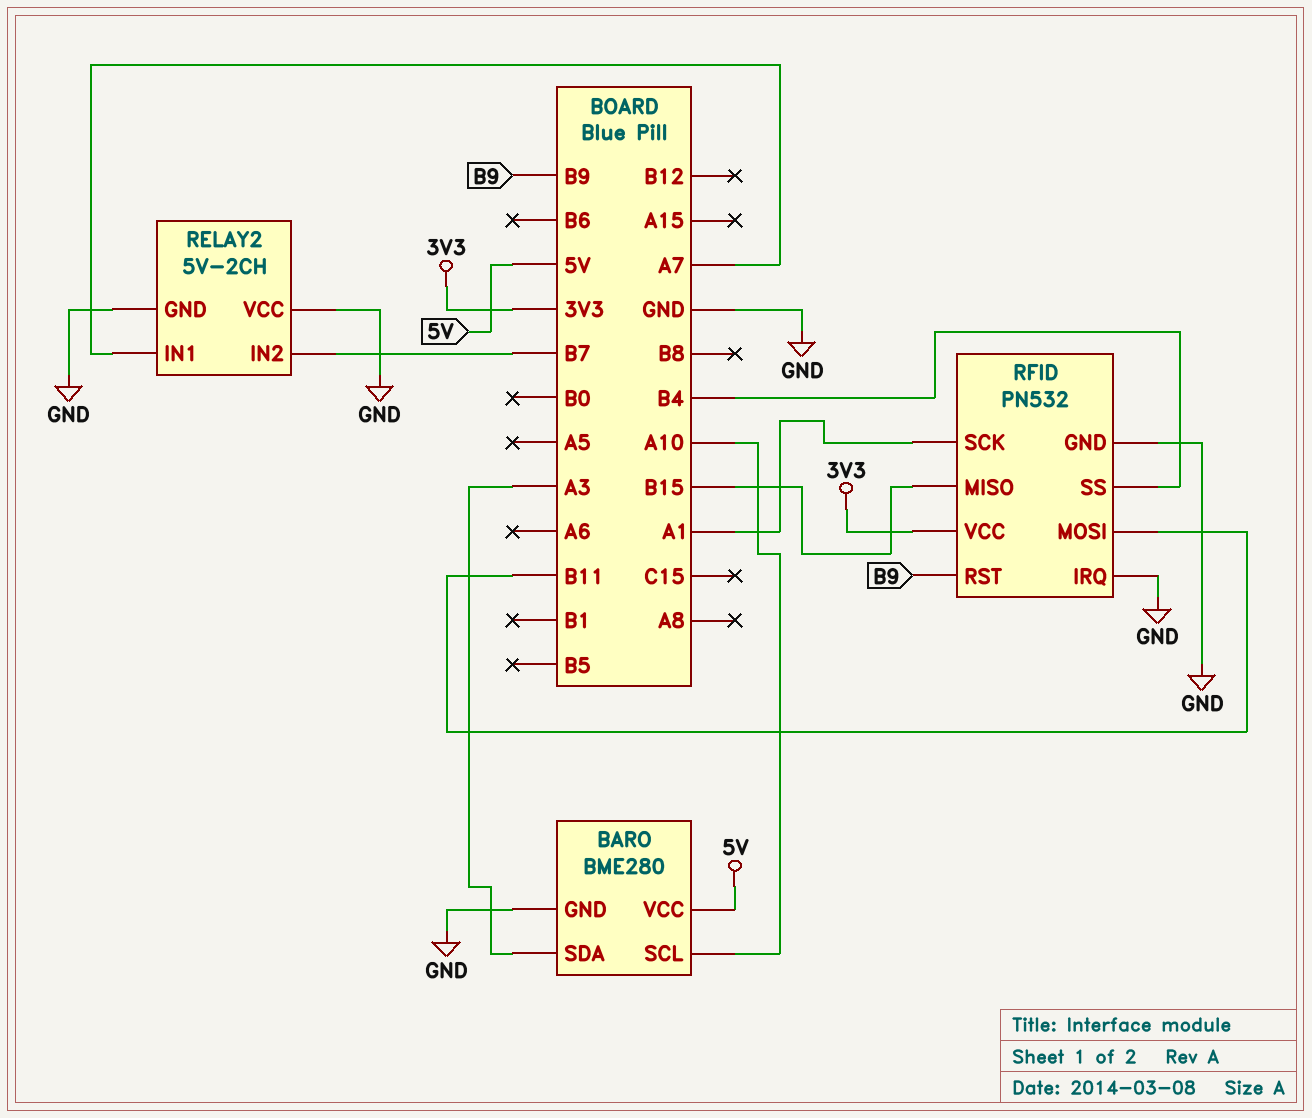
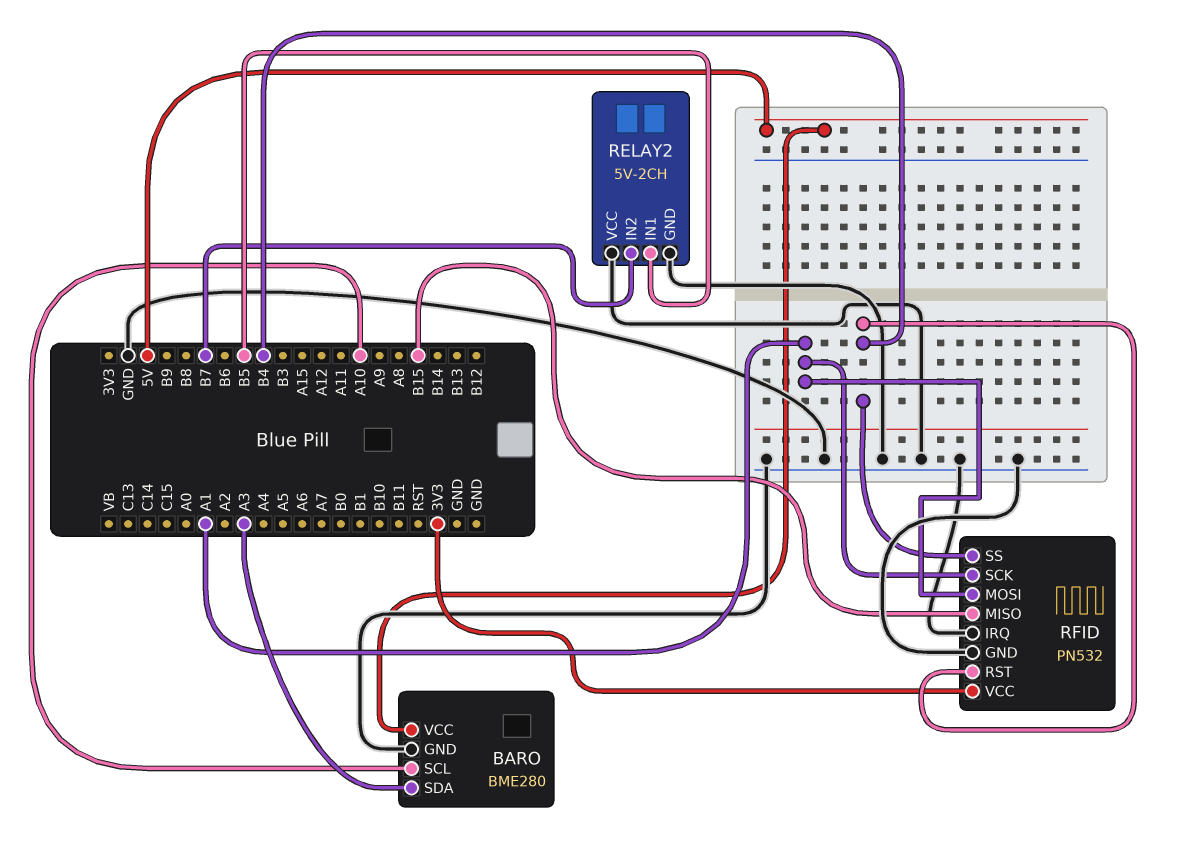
RELAY2 pin IN1: A7 -> B5
RFID pin MOSI: B11 -> A1
RFID pin RST: B9 -> B4

